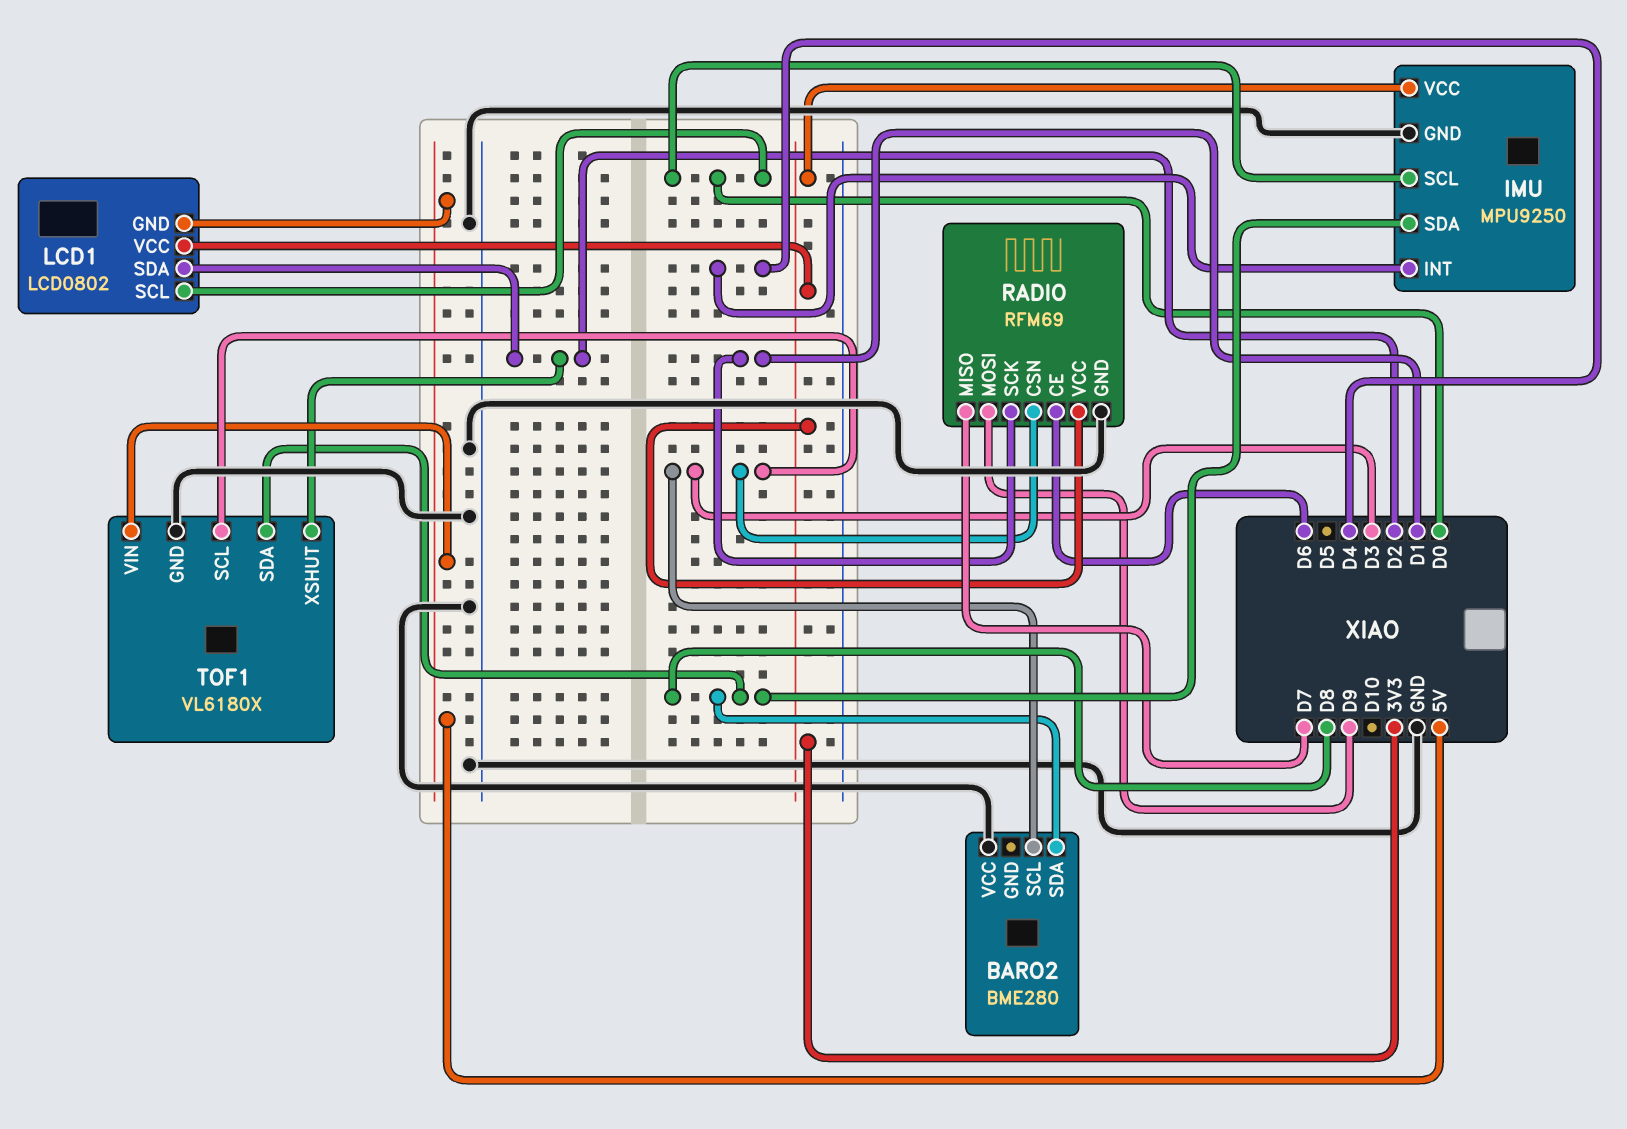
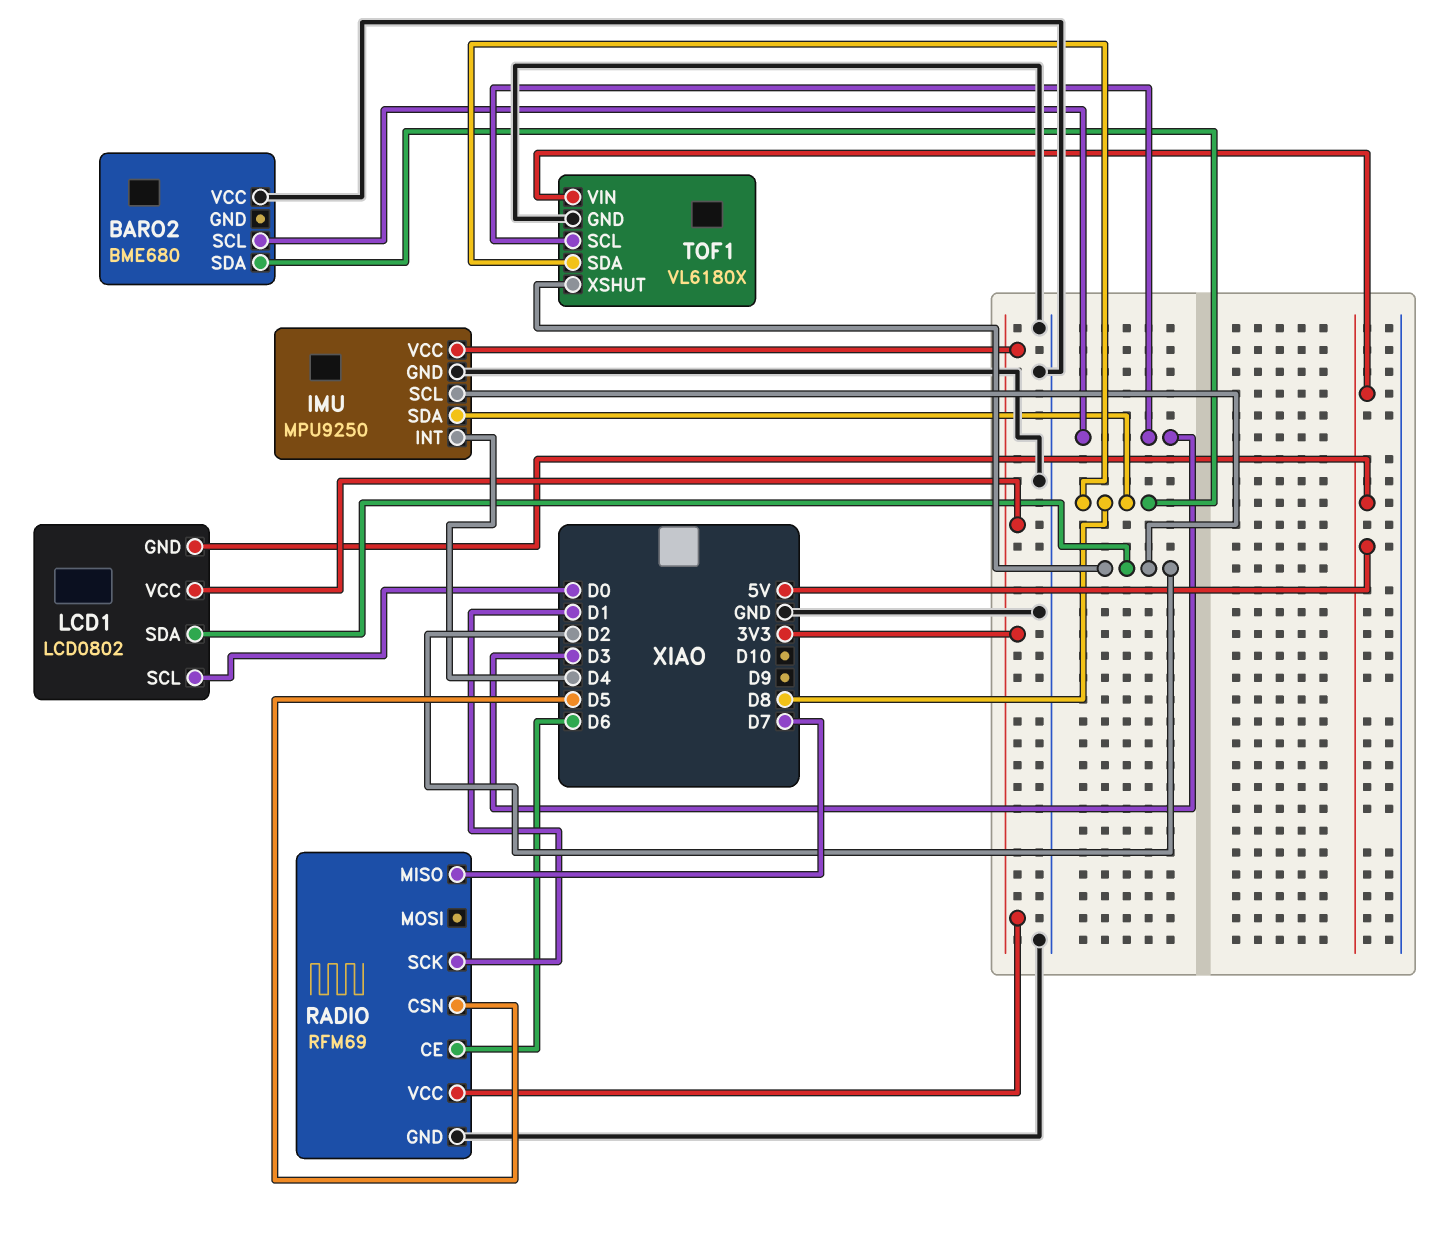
BARO2: BME280 -> BME680
IMU pin SCL: D0 -> D2
RADIO pin CSN: D3 -> D5
RADIO pin MOSI: D9 -> none

